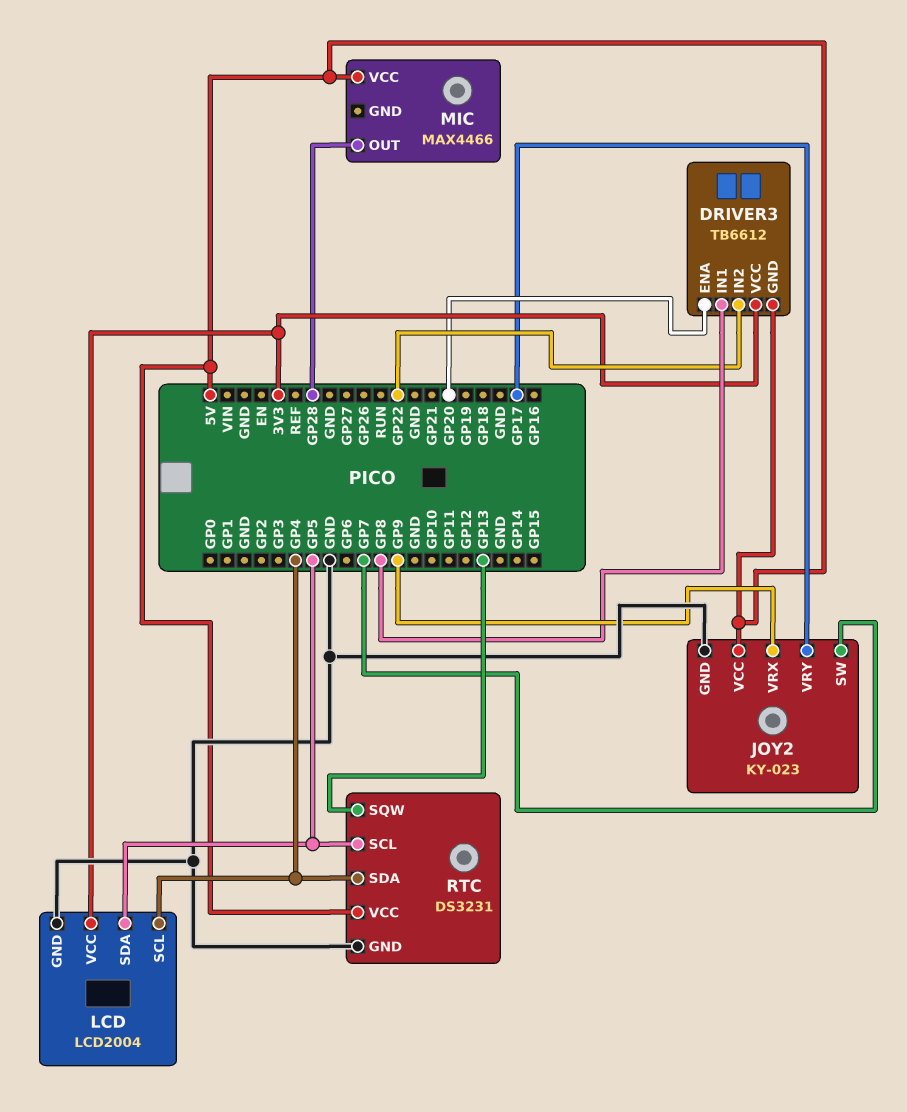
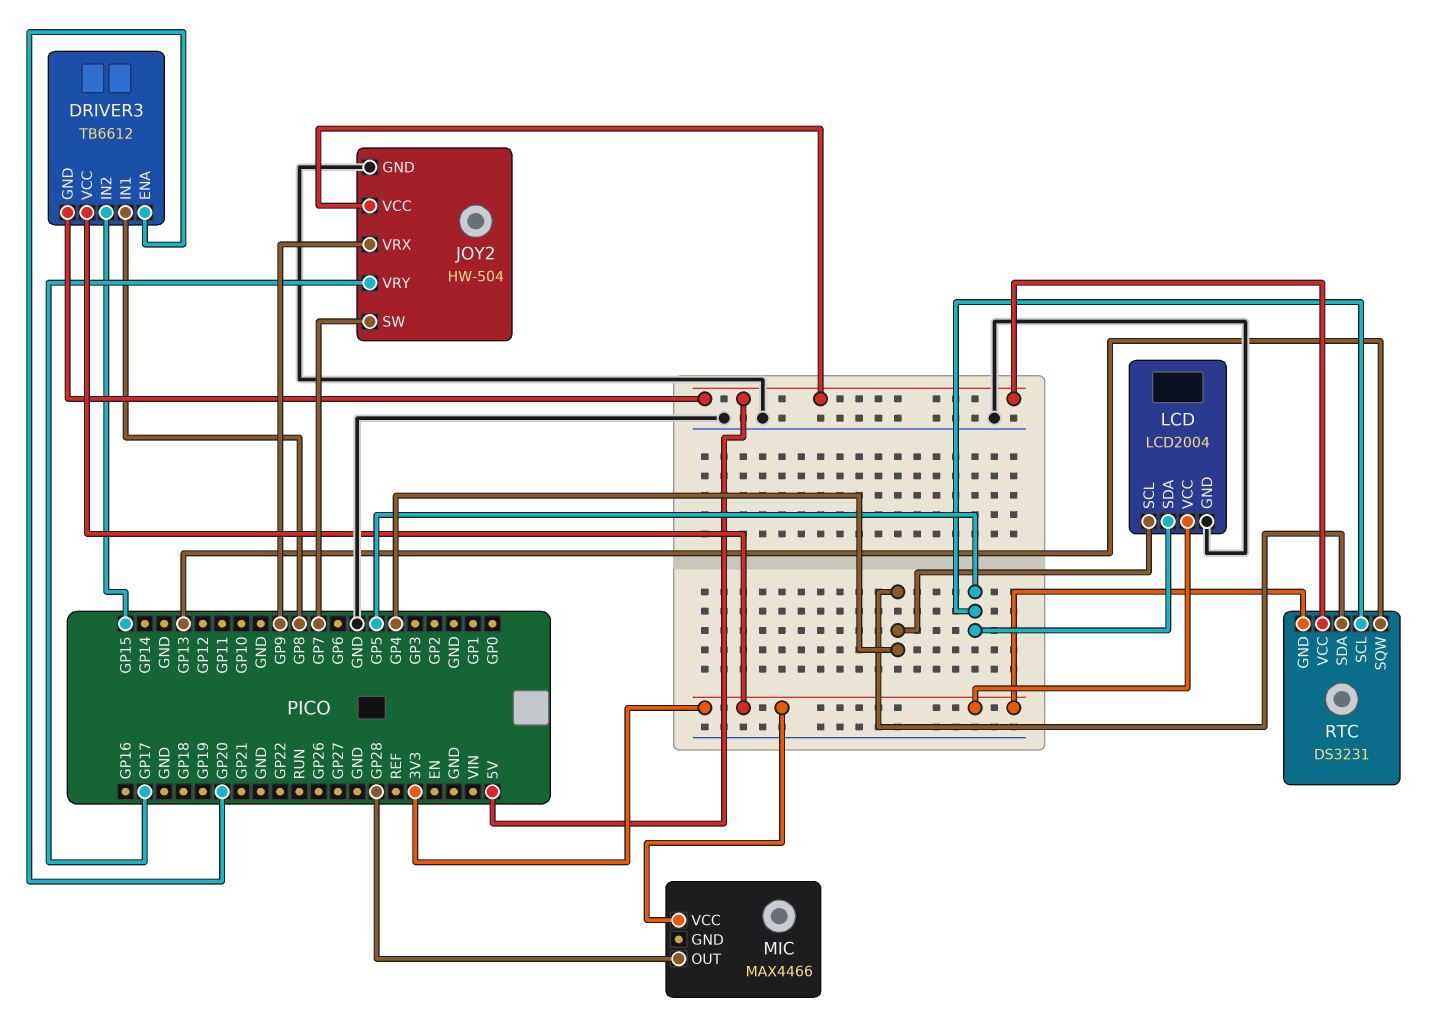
DRIVER3 pin IN2: GP22 -> GP15
JOY2: KY-023 -> HW-504
MIC pin VCC: 5V -> 3V3
RTC pin GND: GND -> 3V3

